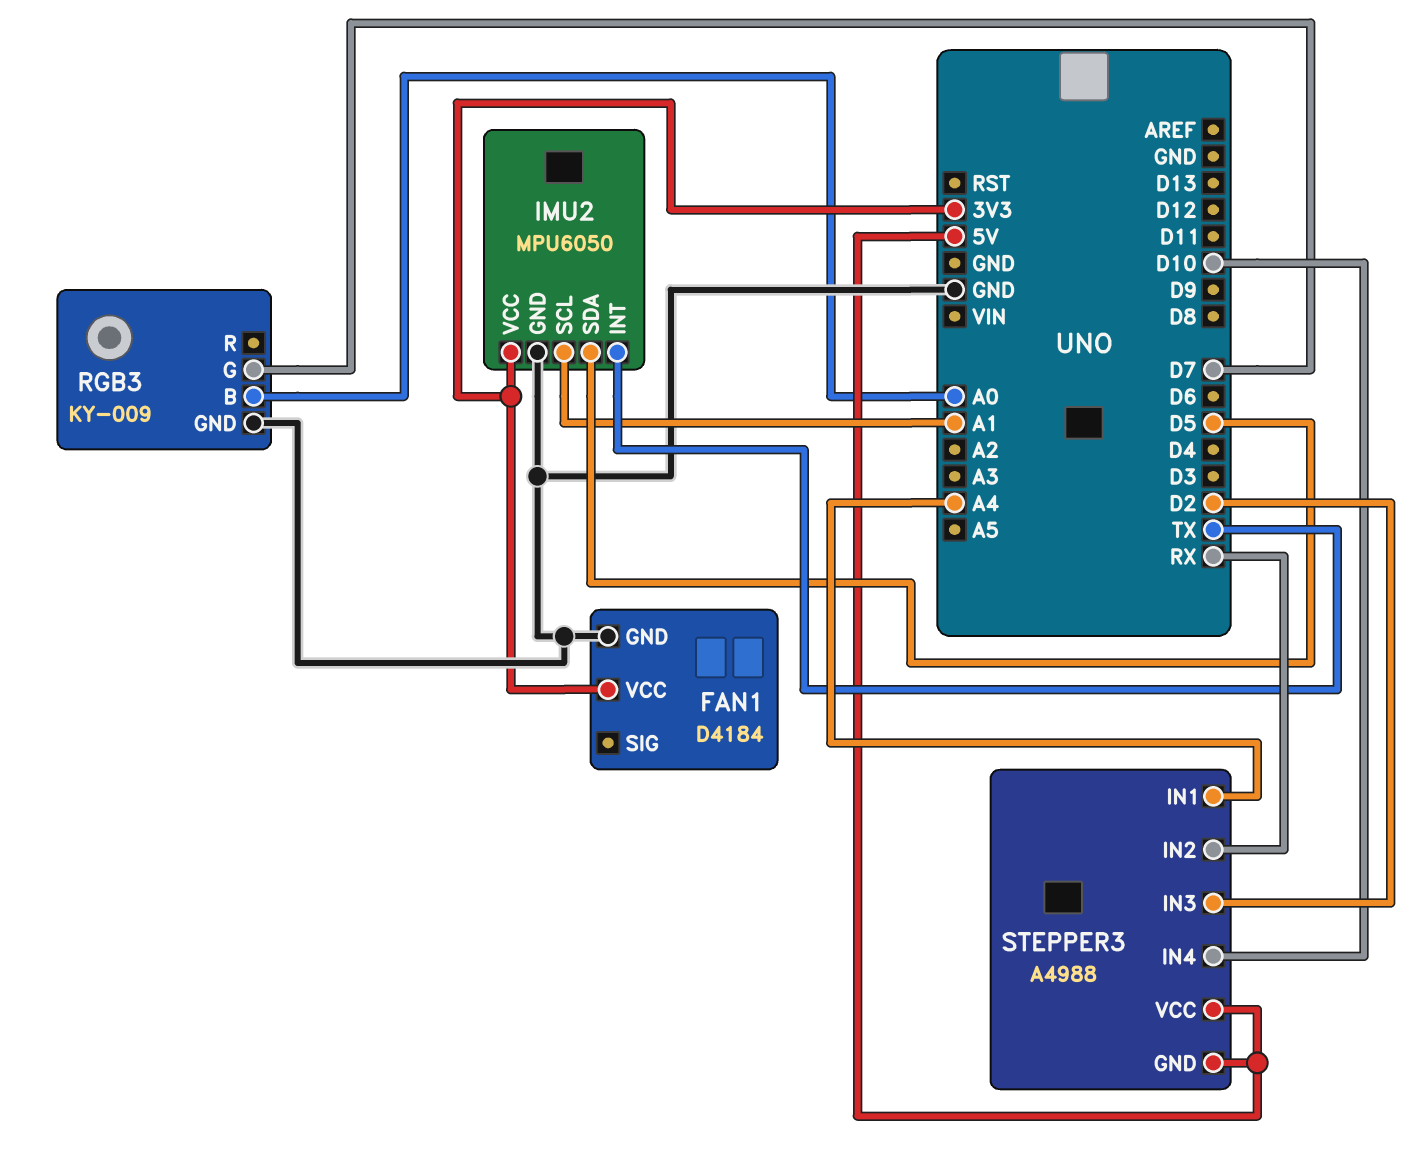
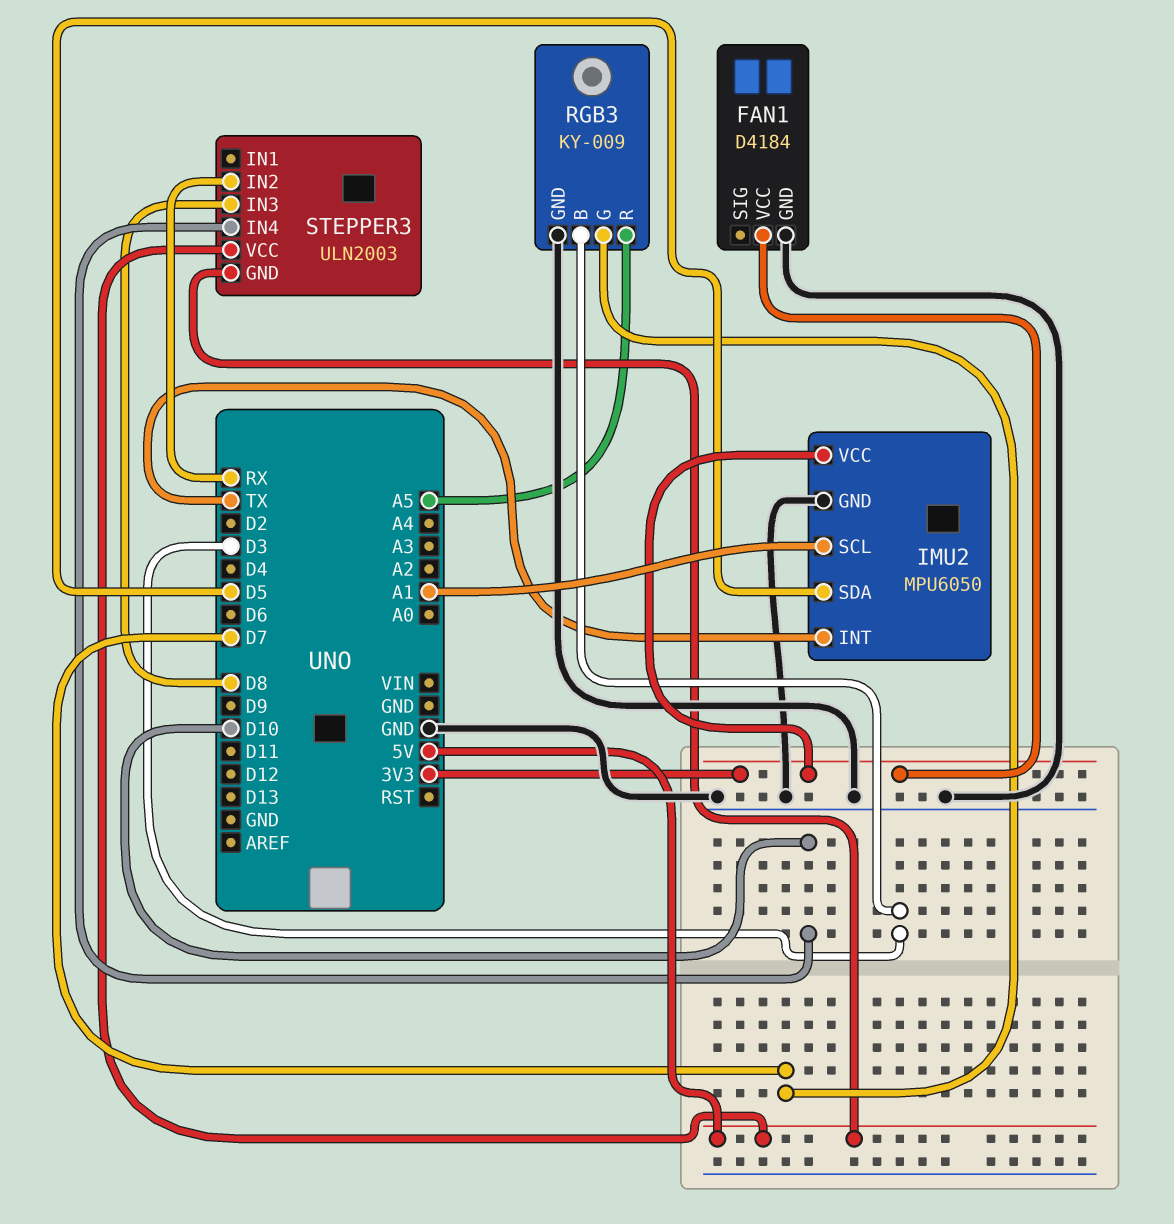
RGB3 pin B: A0 -> D3
RGB3 pin R: none -> A5
STEPPER3: A4988 -> ULN2003
STEPPER3 pin IN1: A4 -> none
STEPPER3 pin IN3: D2 -> D8

